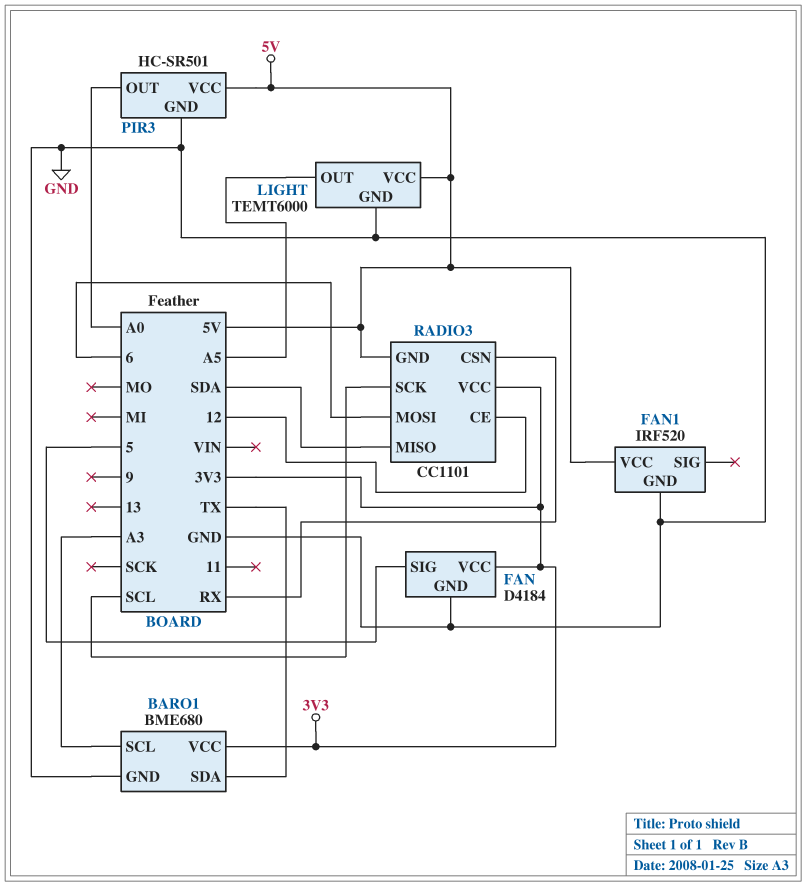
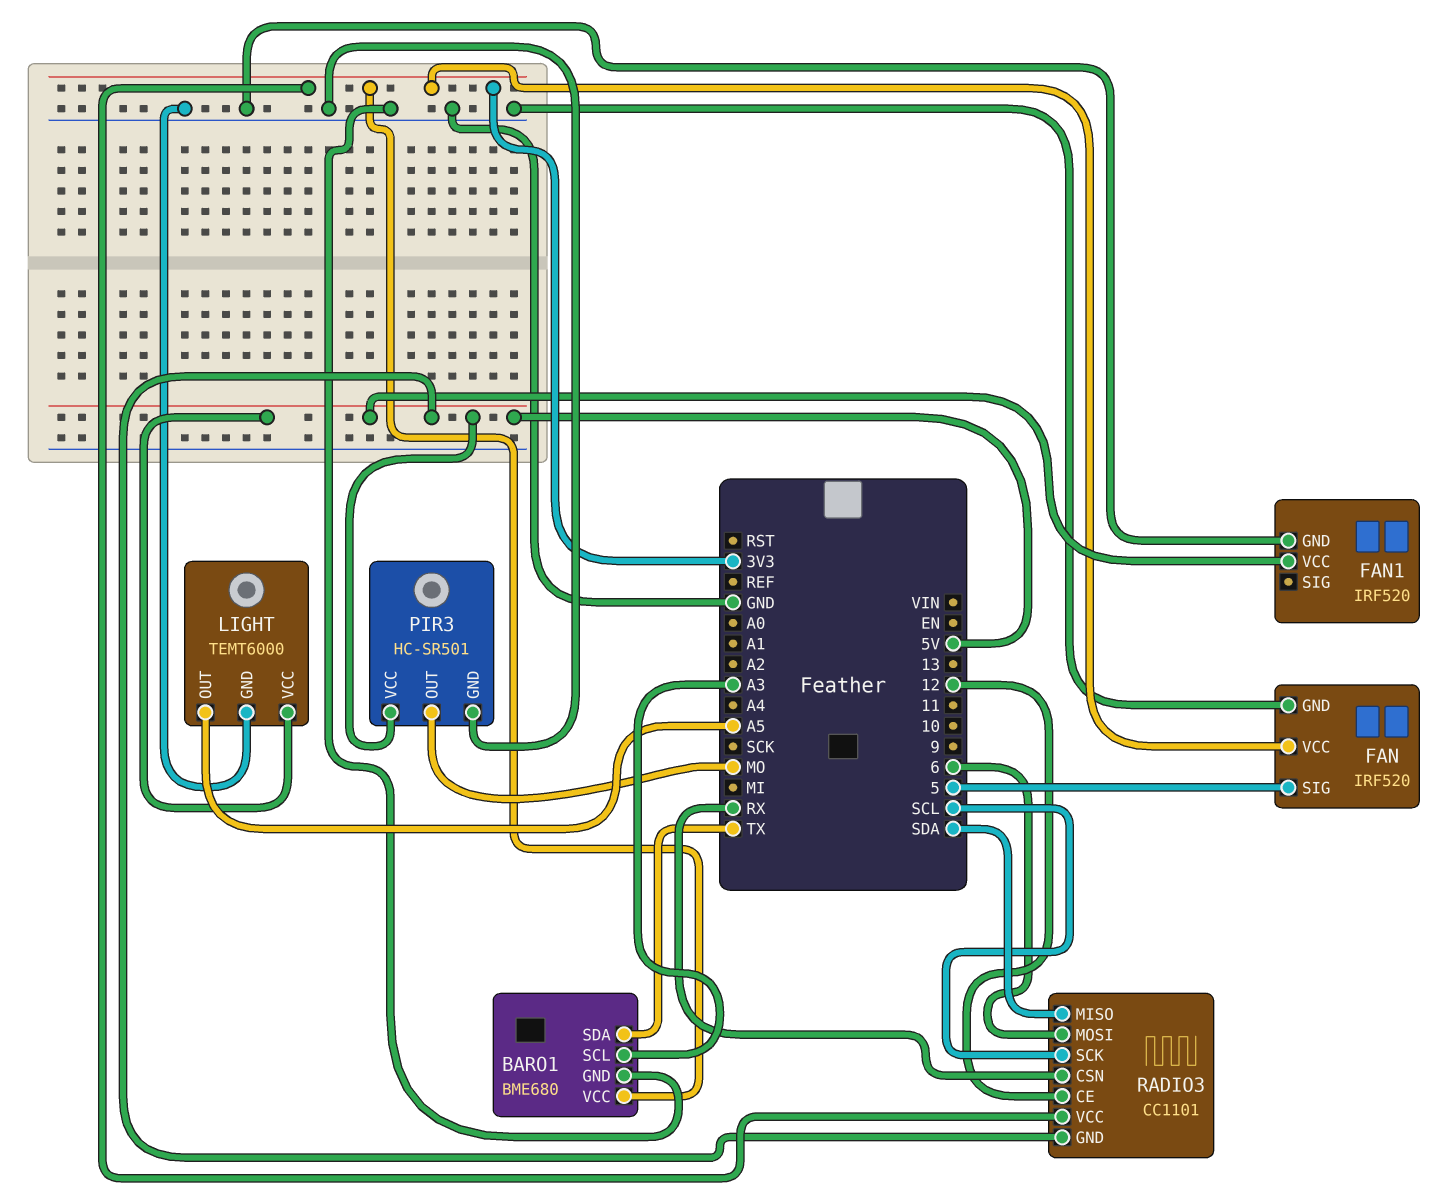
FAN: D4184 -> IRF520
PIR3 pin OUT: A0 -> MO

